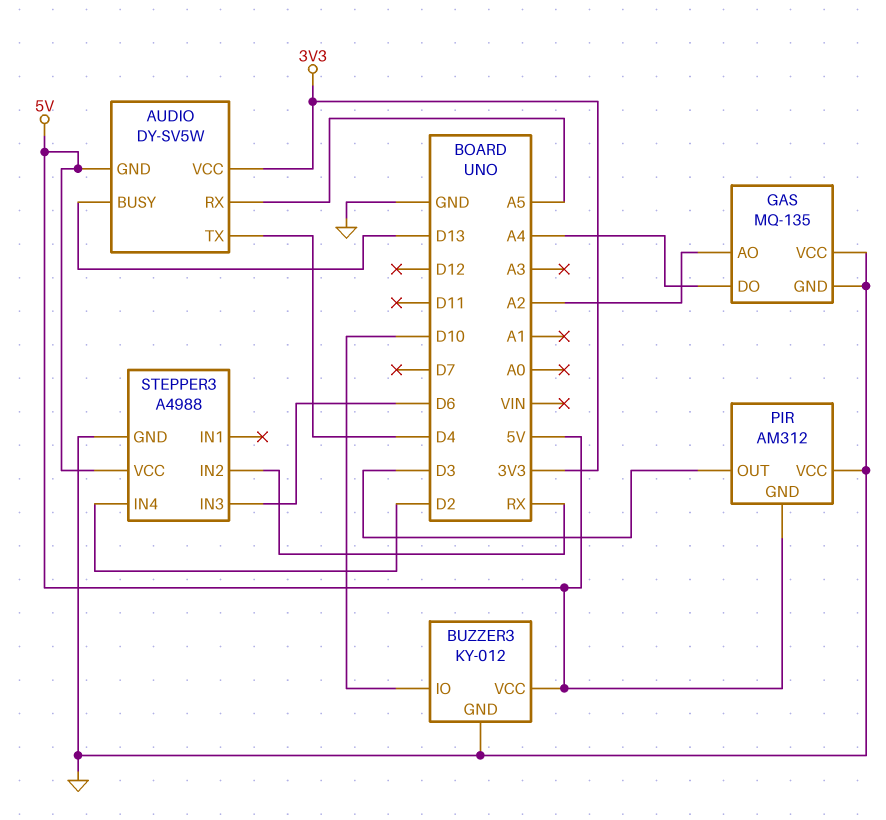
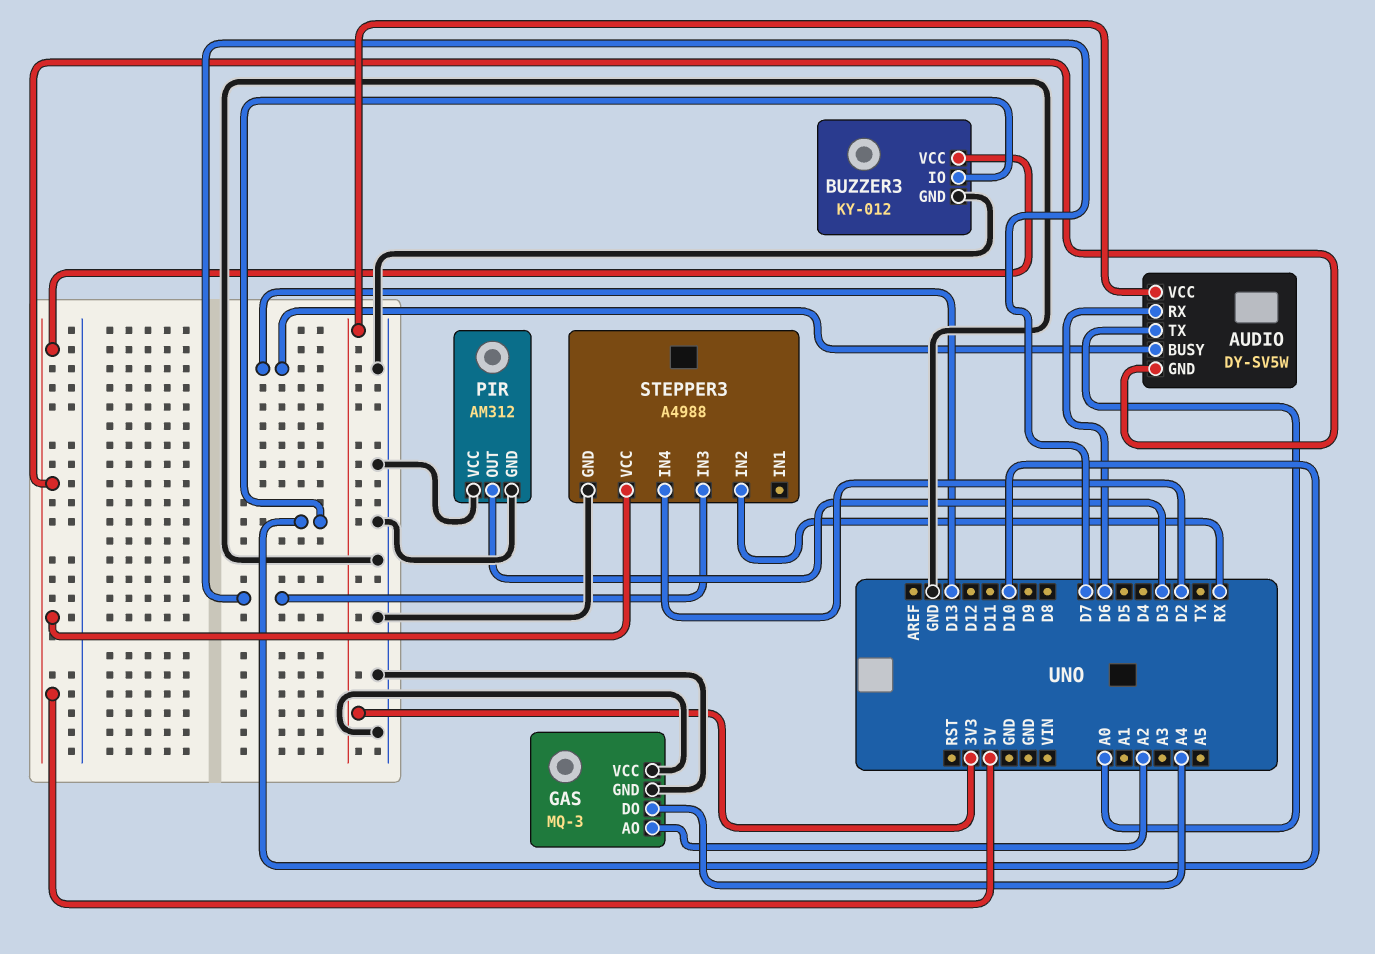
AUDIO pin RX: A5 -> D6
AUDIO pin TX: D4 -> A0
GAS: MQ-135 -> MQ-3
PIR pin GND: 5V -> GND
STEPPER3 pin IN3: D6 -> D7

